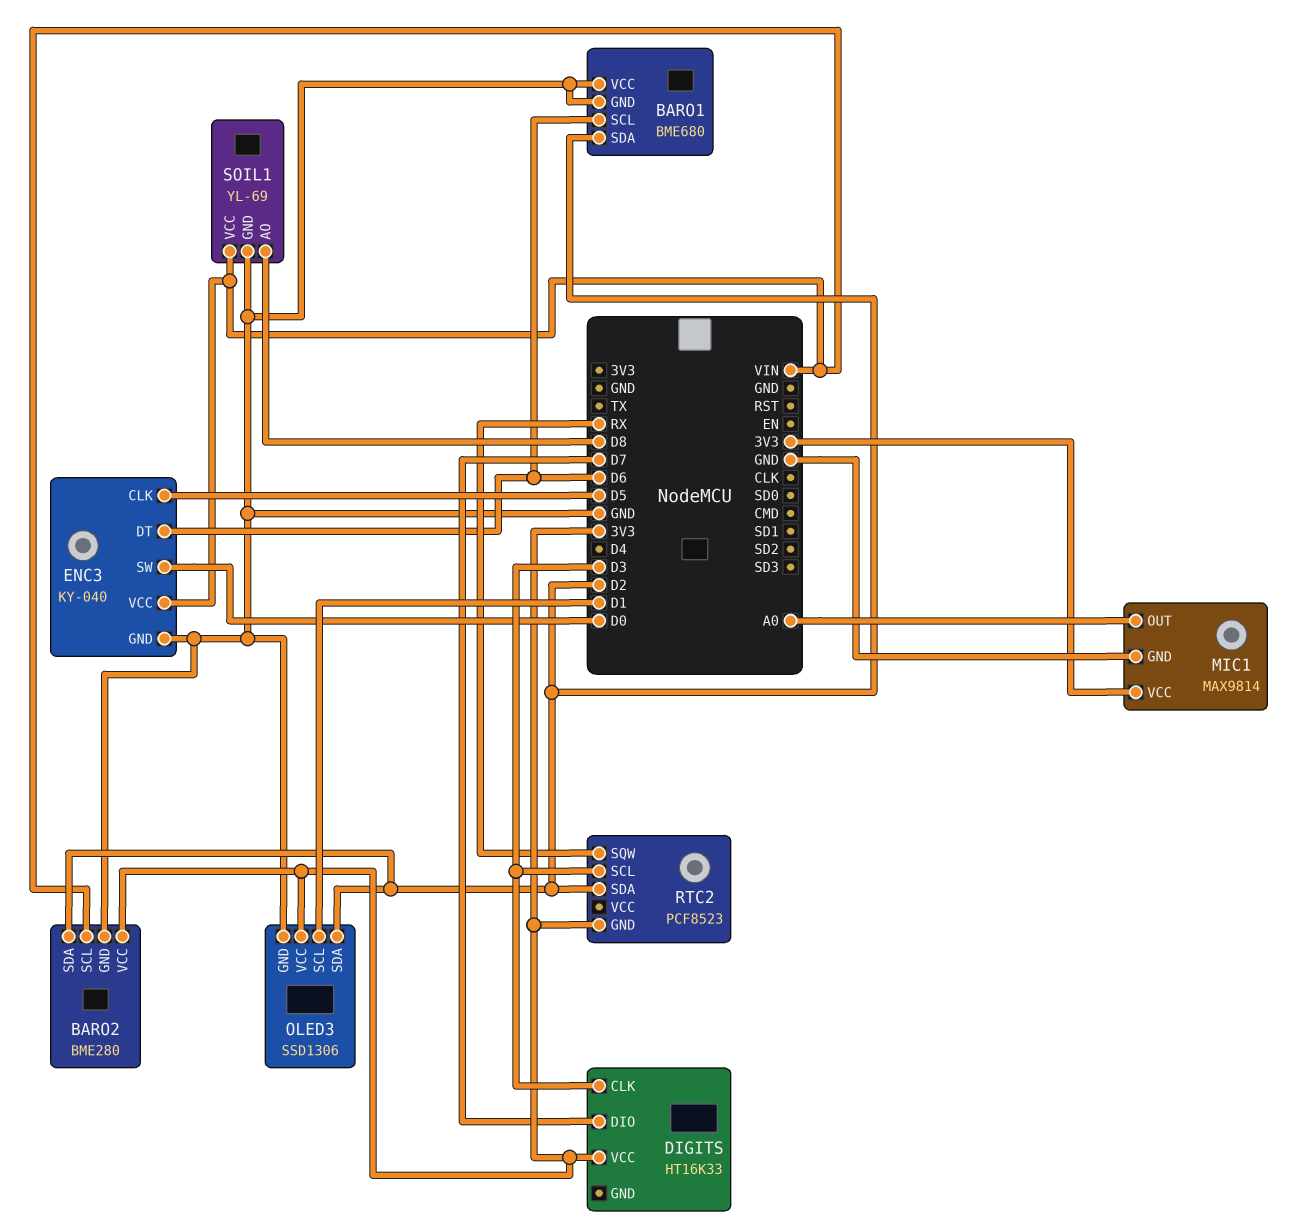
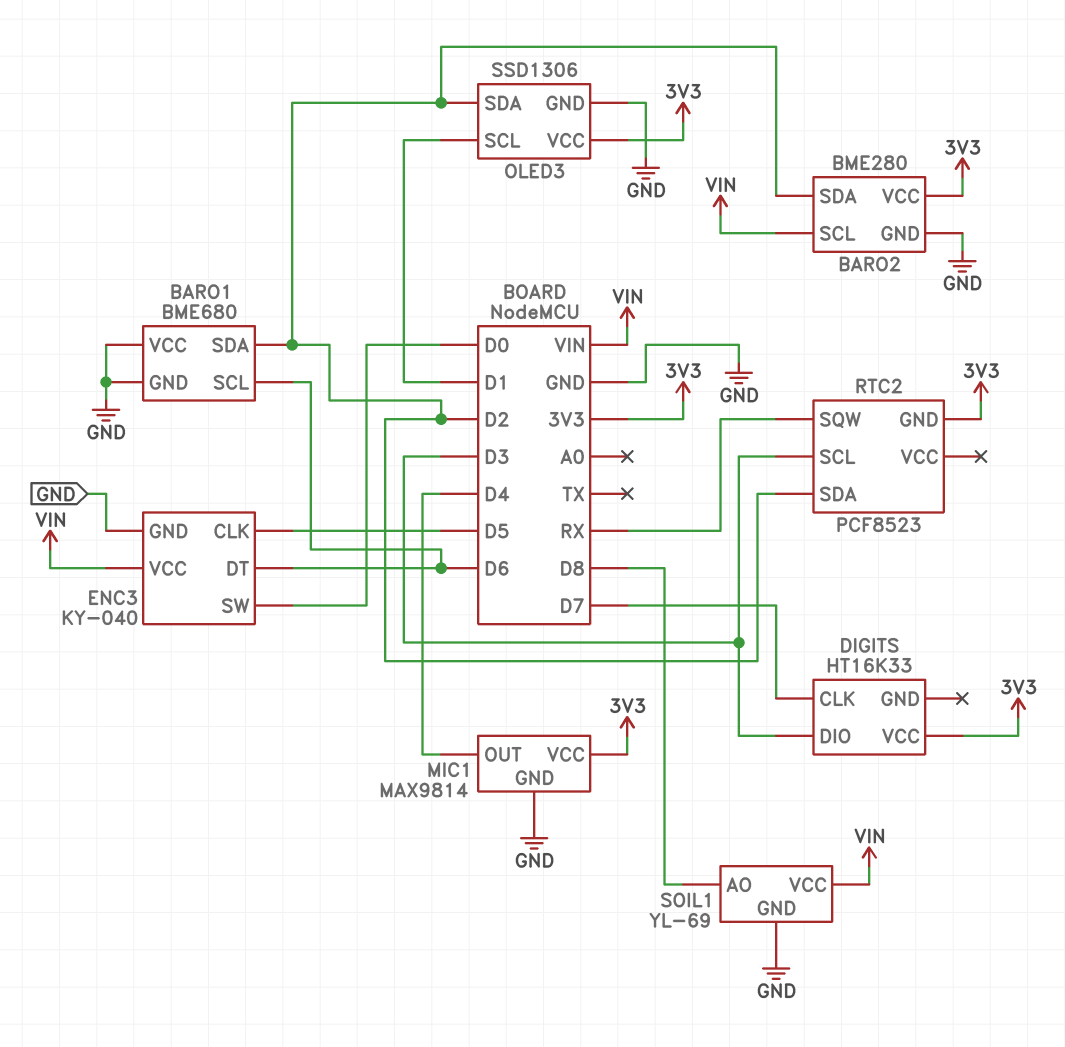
DIGITS pin CLK: D3 -> D7
DIGITS pin DIO: D7 -> D3
MIC1 pin OUT: A0 -> D4

